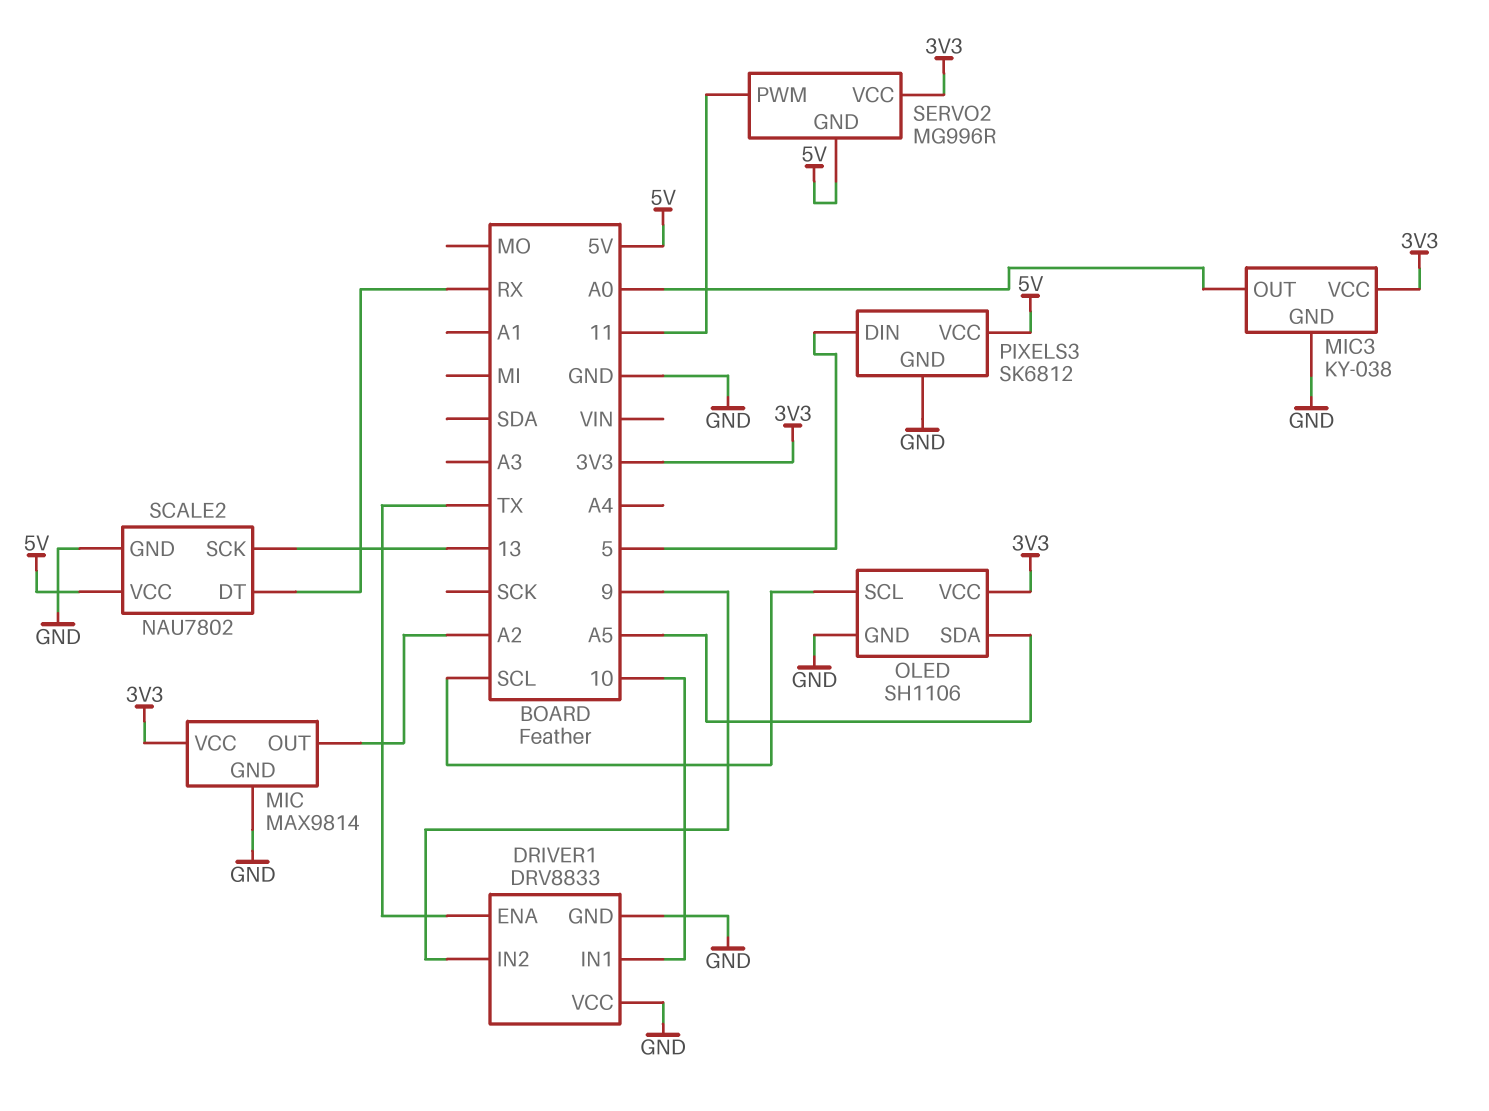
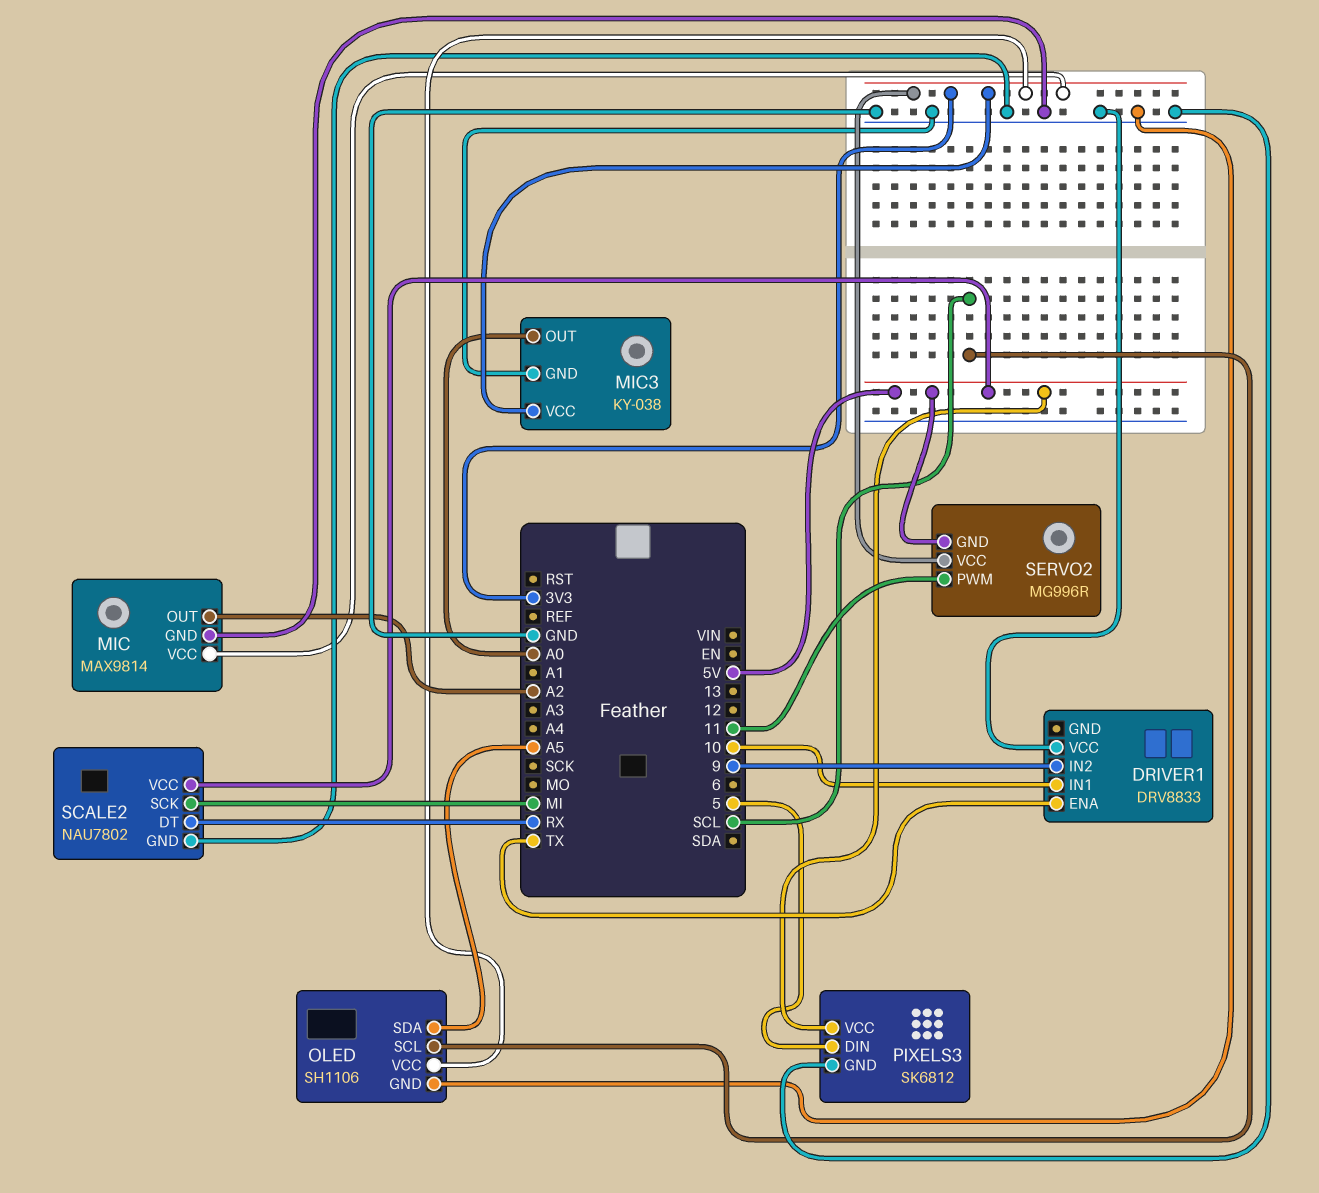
DRIVER1 pin GND: GND -> none
SCALE2 pin SCK: 13 -> MI

